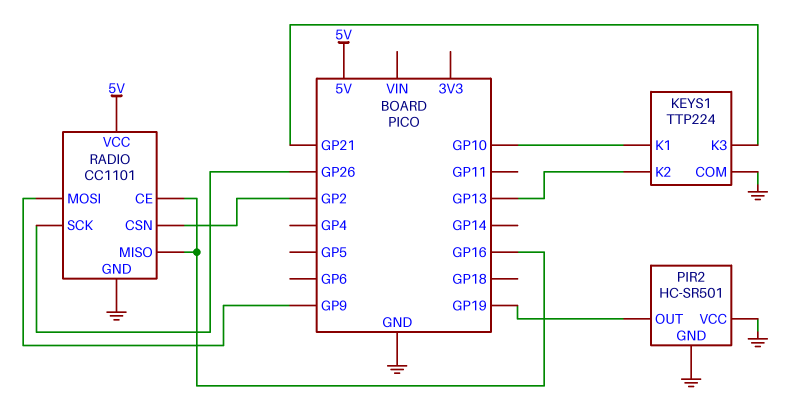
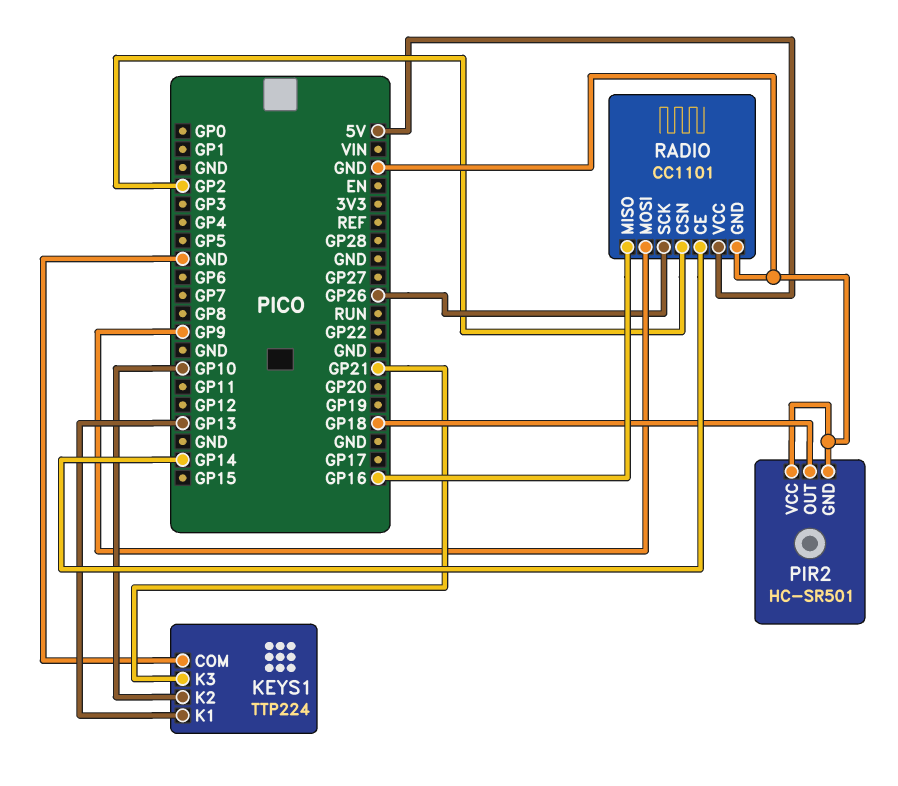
KEYS1 pin K1: GP10 -> GP13
KEYS1 pin K2: GP13 -> GP10
PIR2 pin OUT: GP19 -> GP18
RADIO pin CE: GP16 -> GP14

